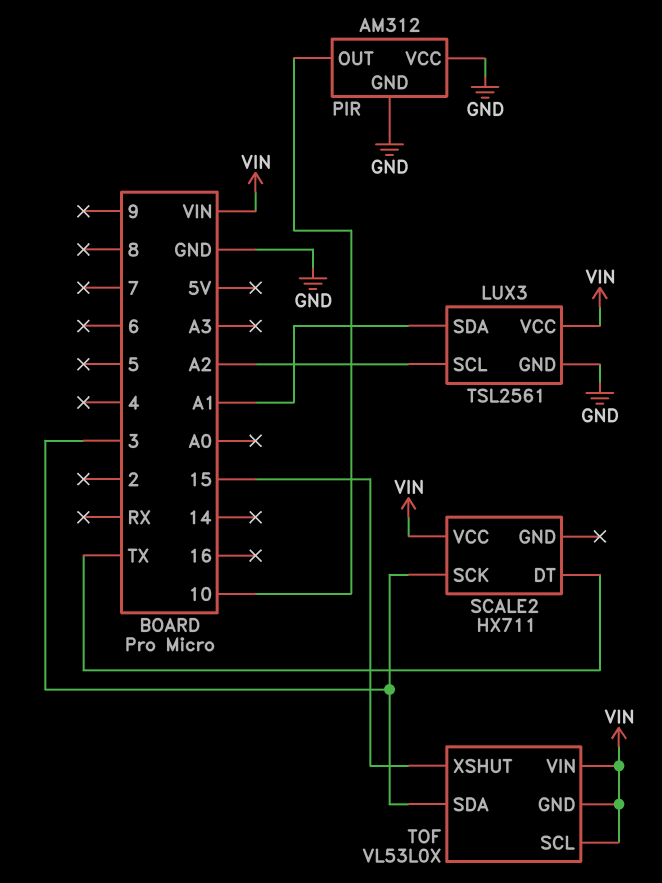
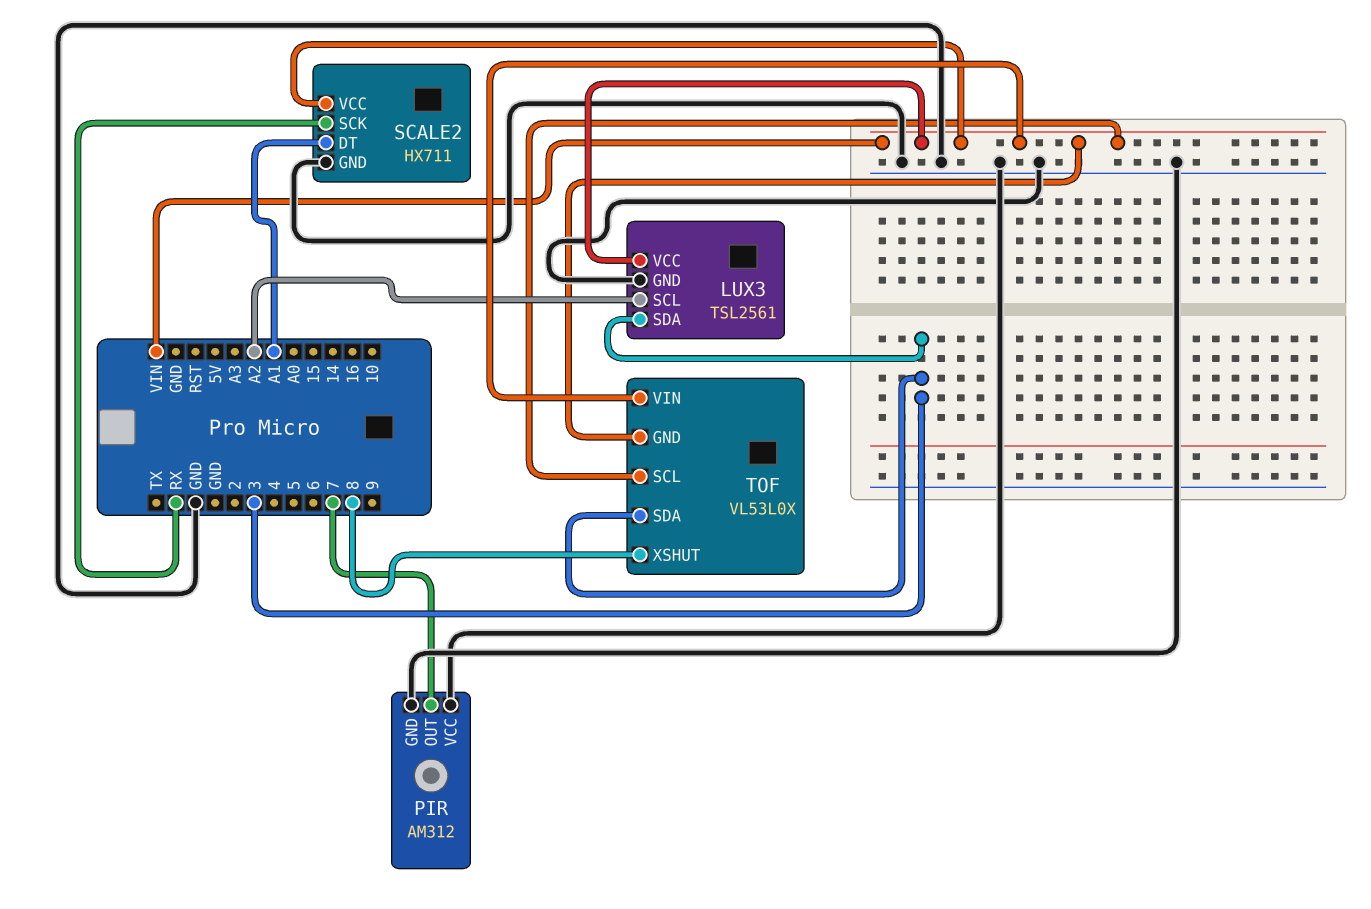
LUX3 pin SDA: A1 -> 3
PIR pin OUT: 10 -> 7
SCALE2 pin DT: TX -> A1
SCALE2 pin GND: none -> GND
SCALE2 pin SCK: 3 -> RX
TOF pin XSHUT: 15 -> 8

